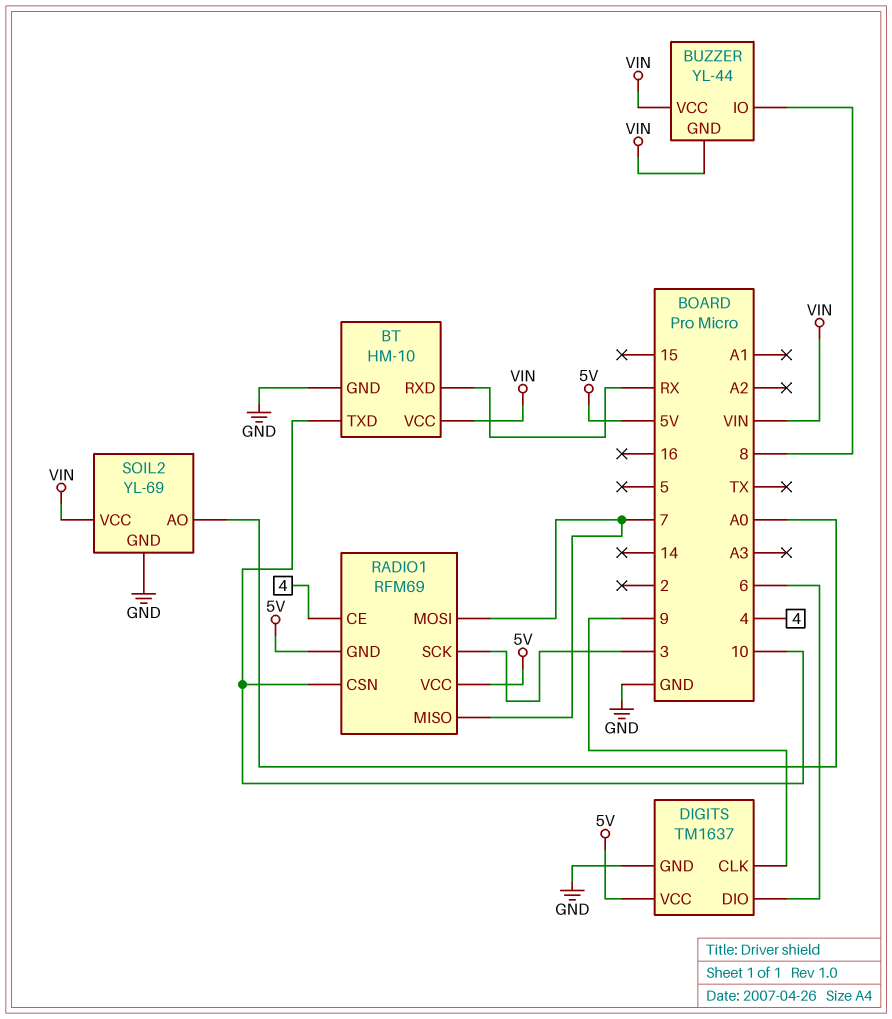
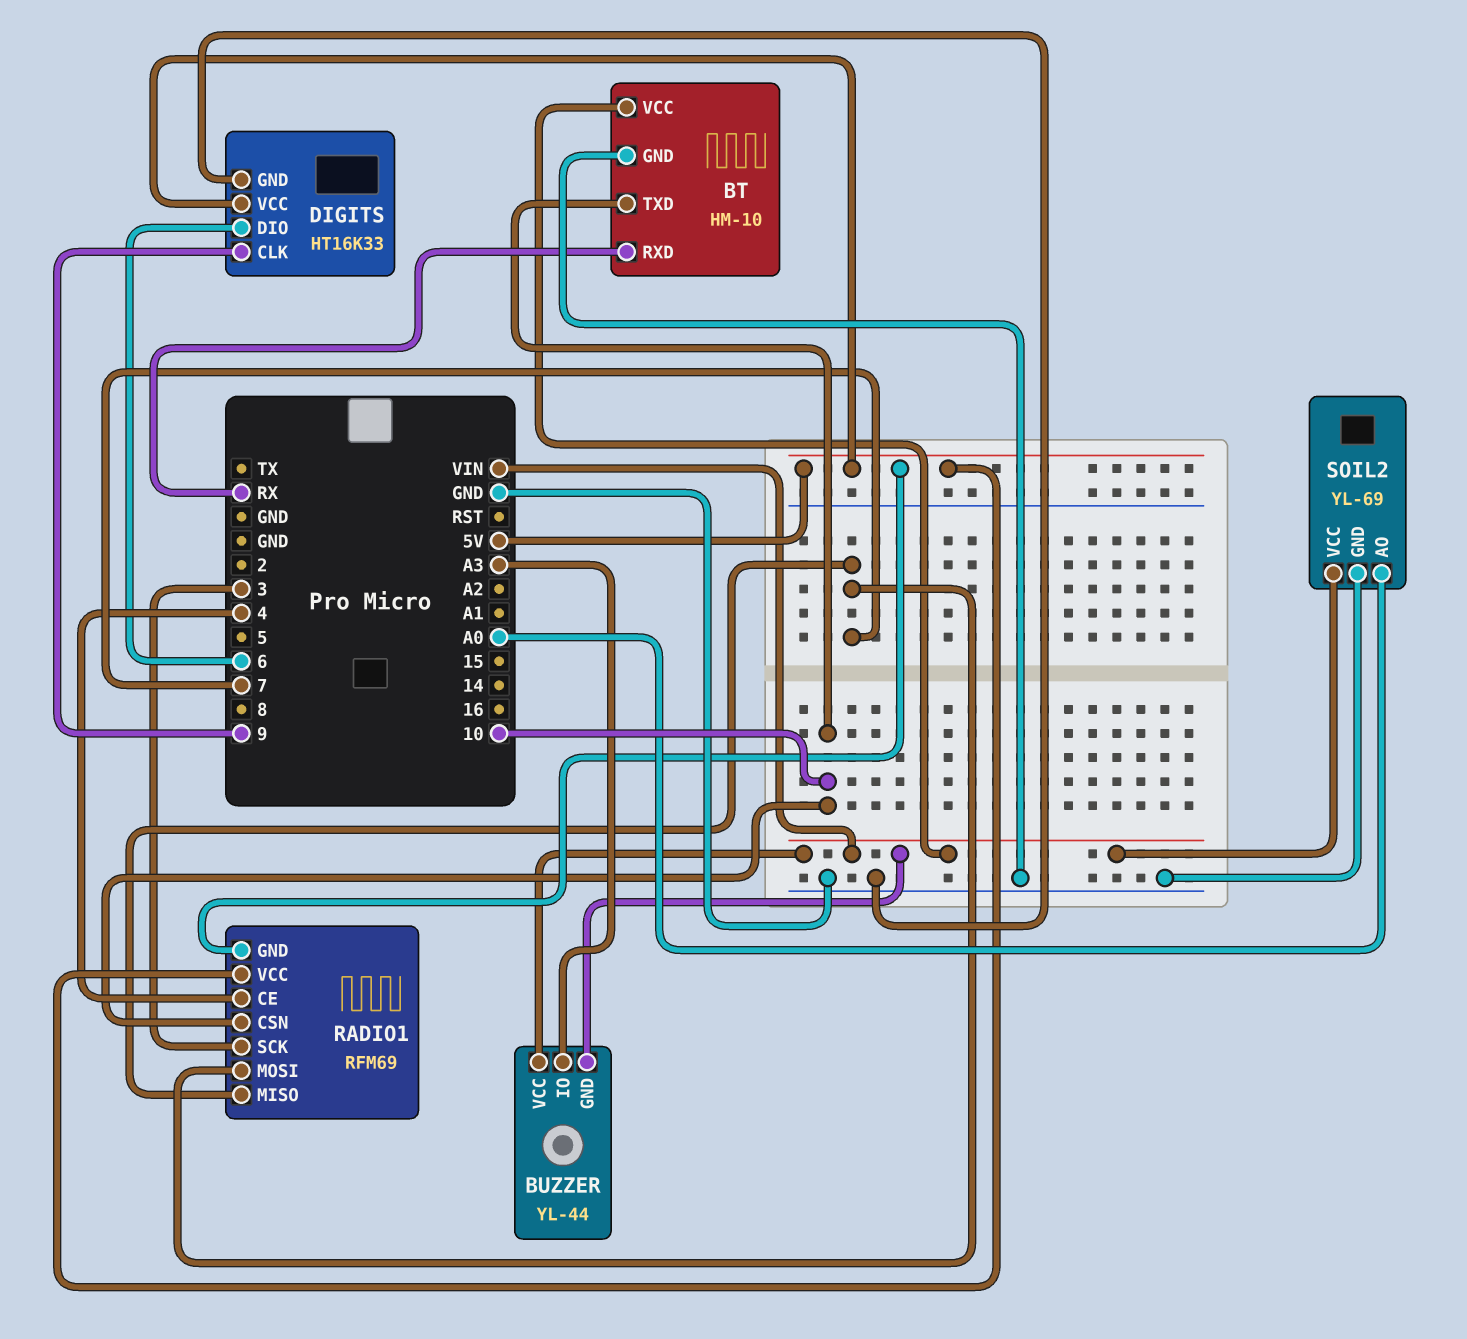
BUZZER pin IO: 8 -> A3
DIGITS: TM1637 -> HT16K33

